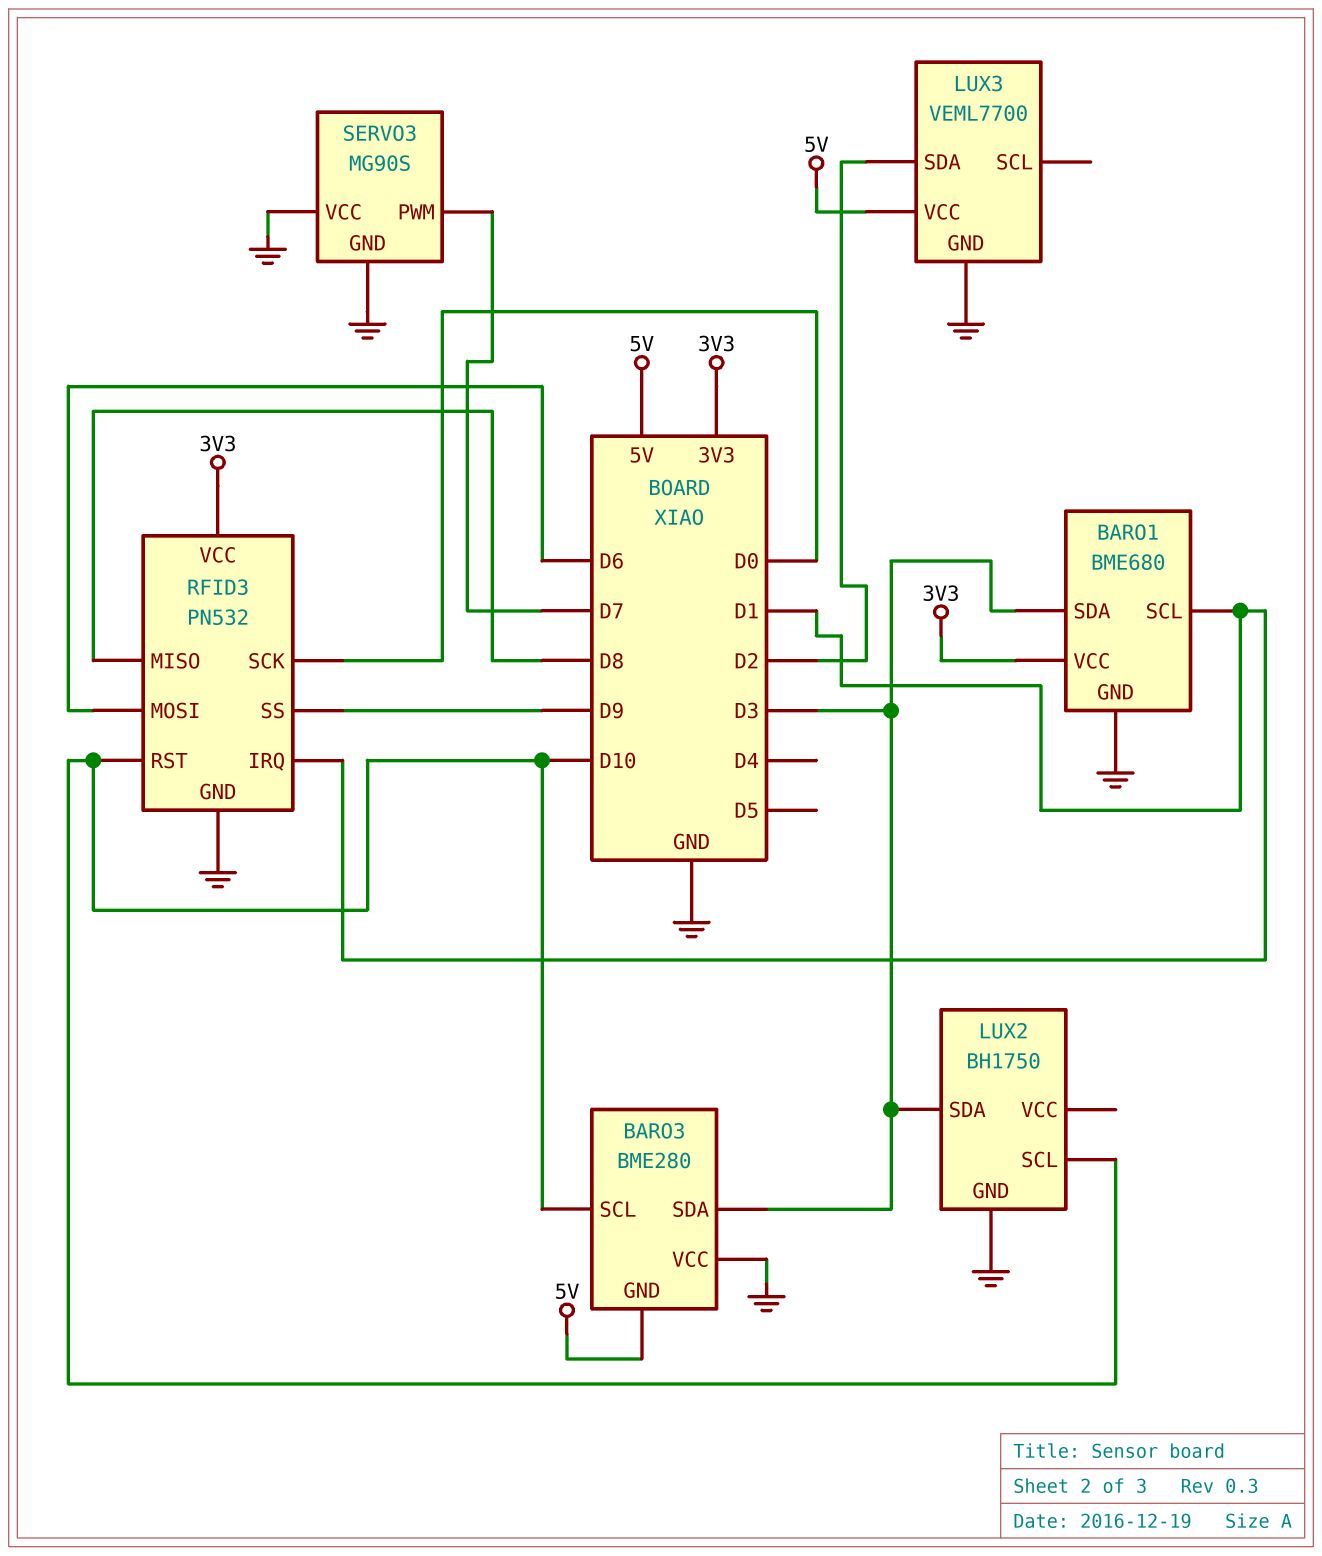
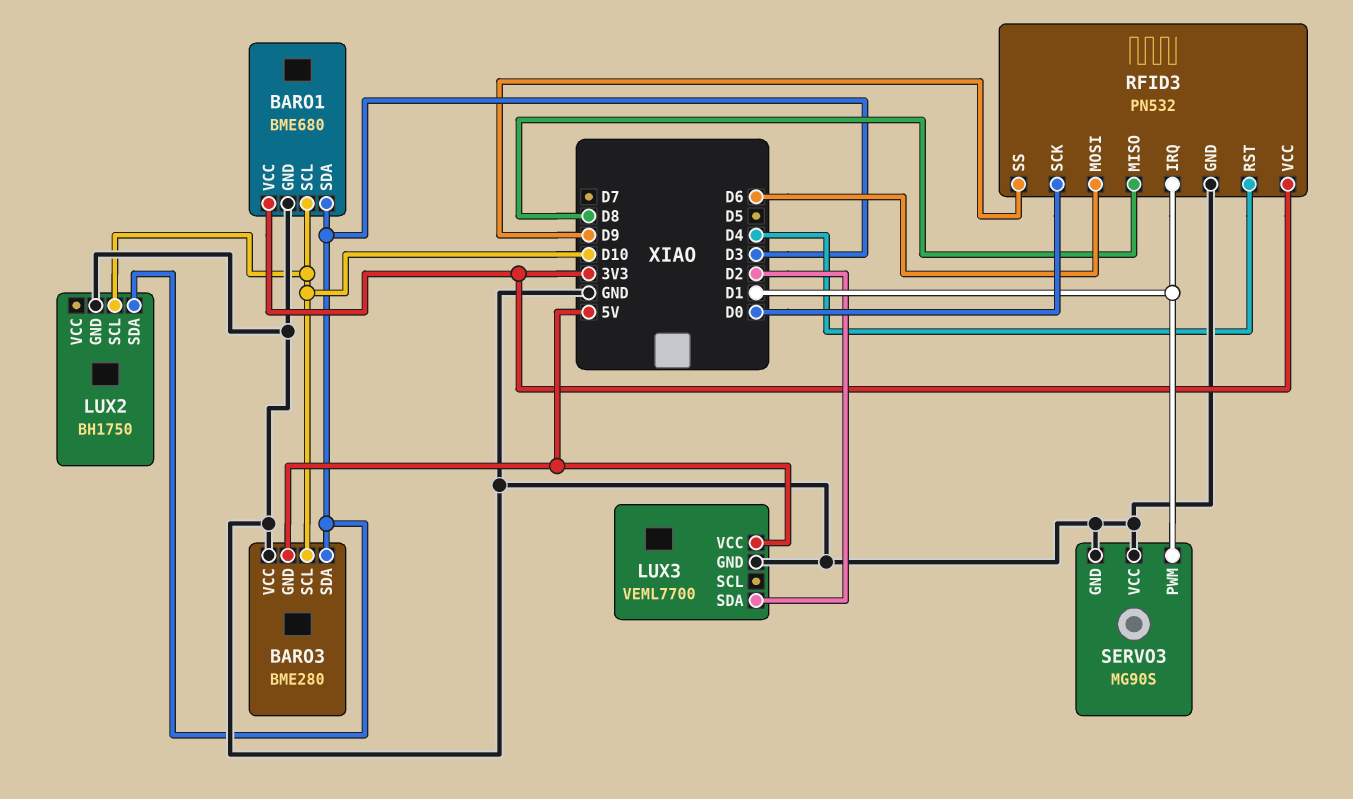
BARO1 pin SCL: D1 -> D10
RFID3 pin RST: D10 -> D4
SERVO3 pin PWM: D7 -> D1

